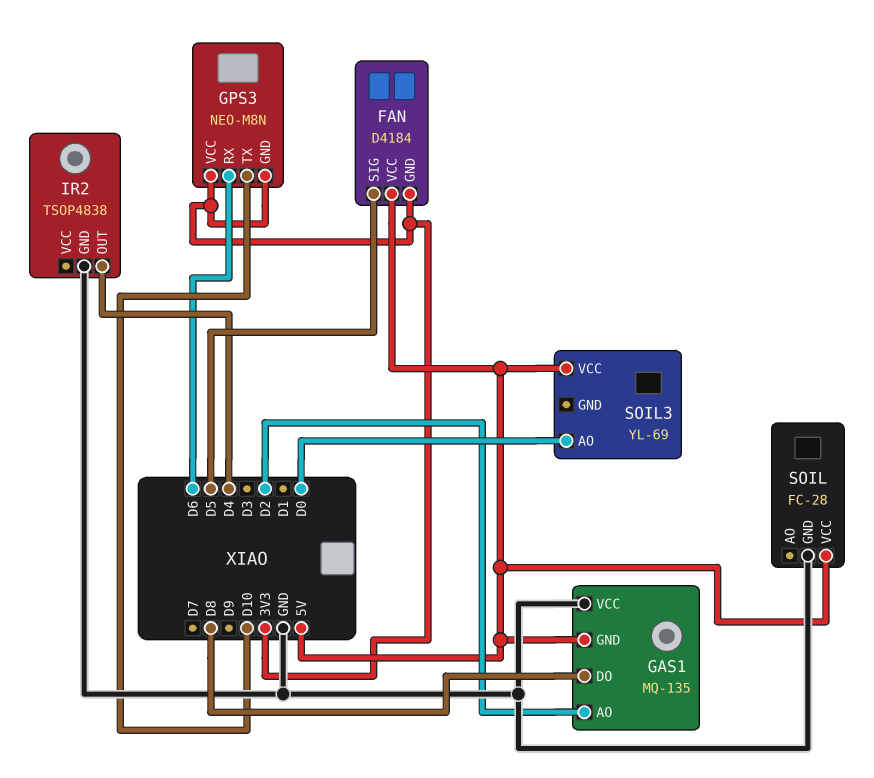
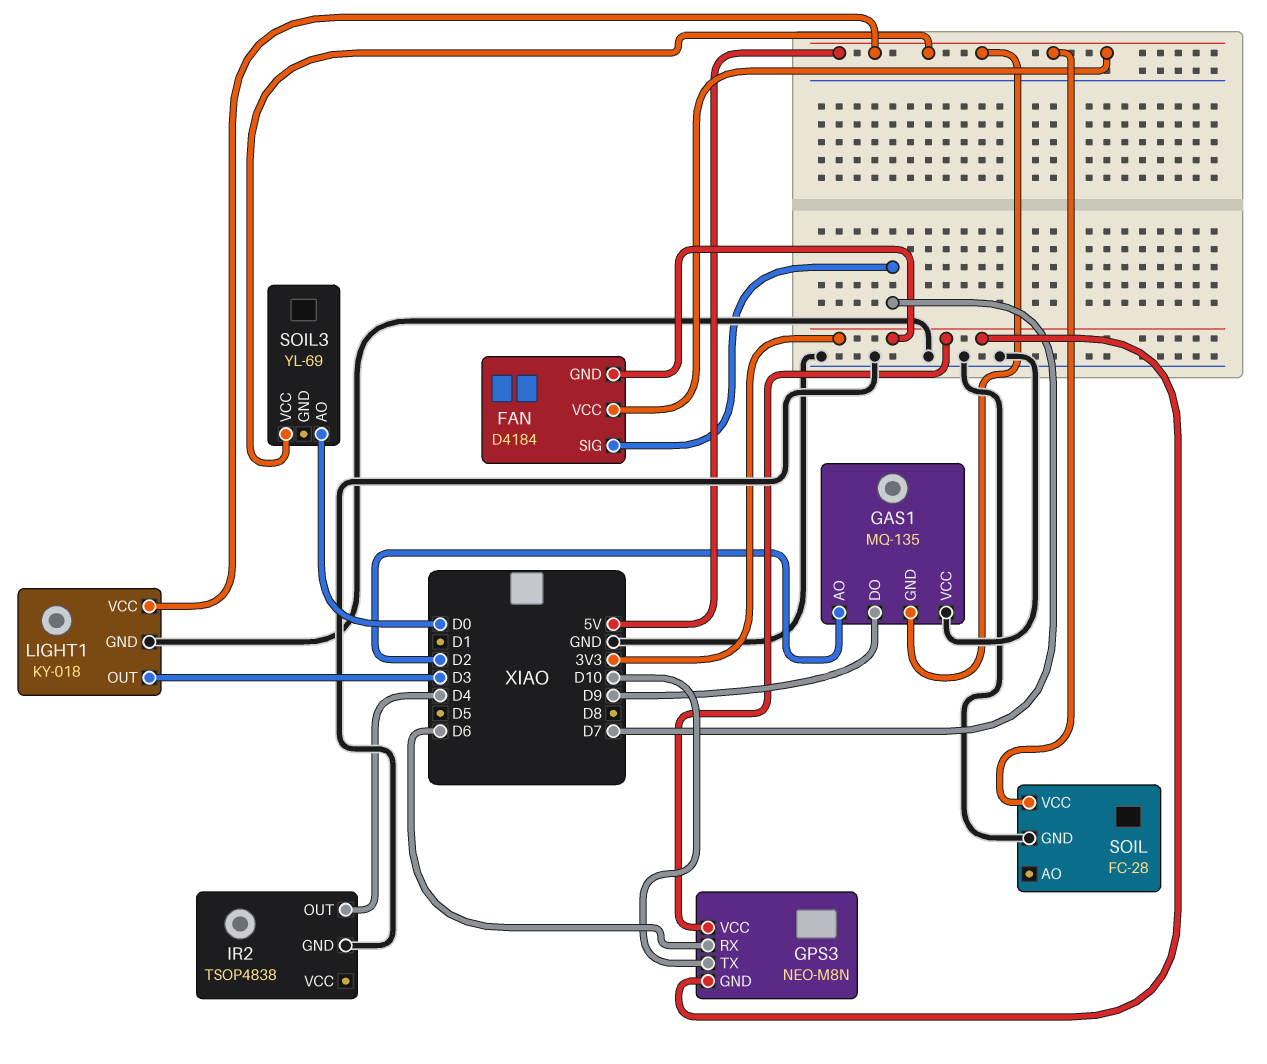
FAN pin SIG: D5 -> D7
GAS1 pin DO: D8 -> D9
LIGHT1: none -> KY-018
LIGHT1 pin GND: none -> GND
LIGHT1 pin OUT: none -> D3
LIGHT1 pin VCC: none -> 5V

